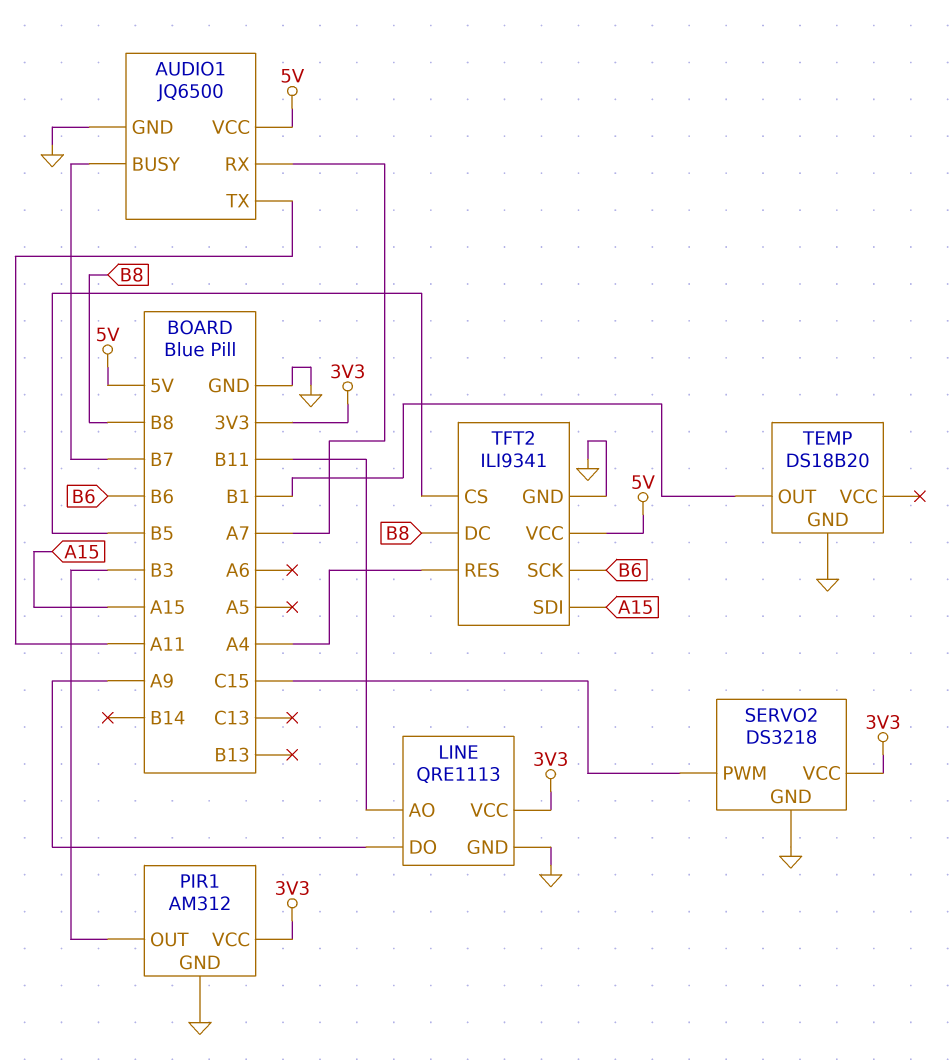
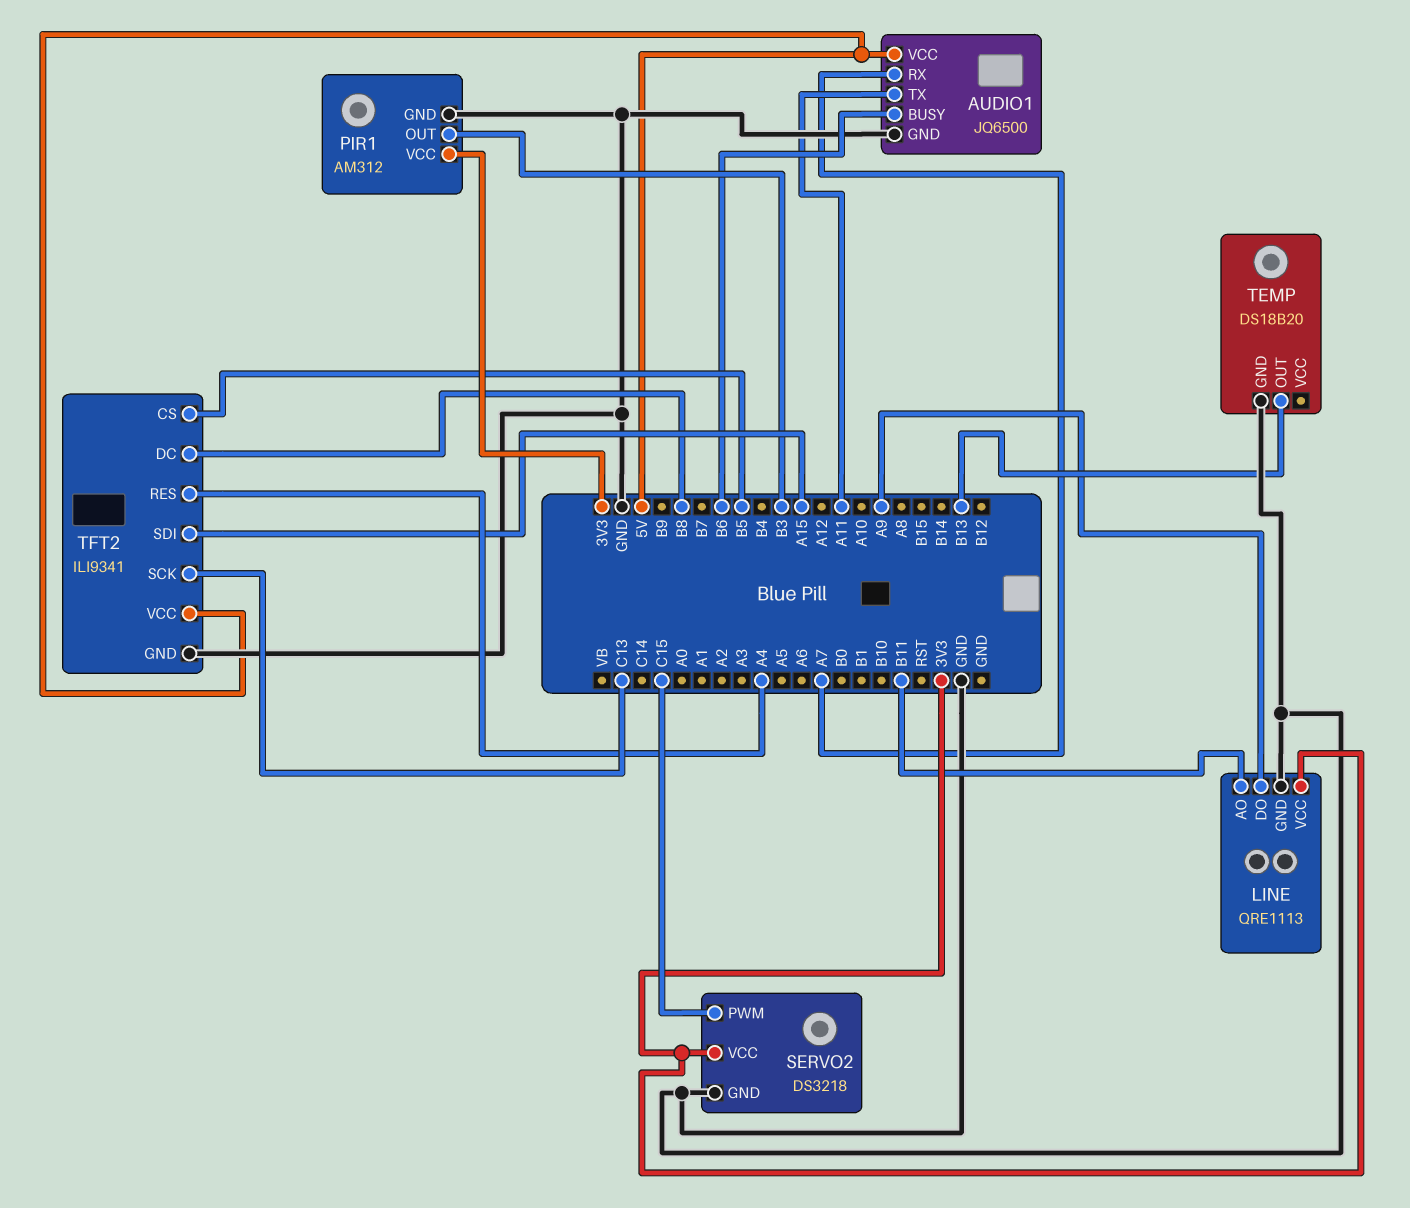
AUDIO1 pin BUSY: B7 -> B6
TEMP pin OUT: B1 -> B13
TFT2 pin SCK: B6 -> C13

